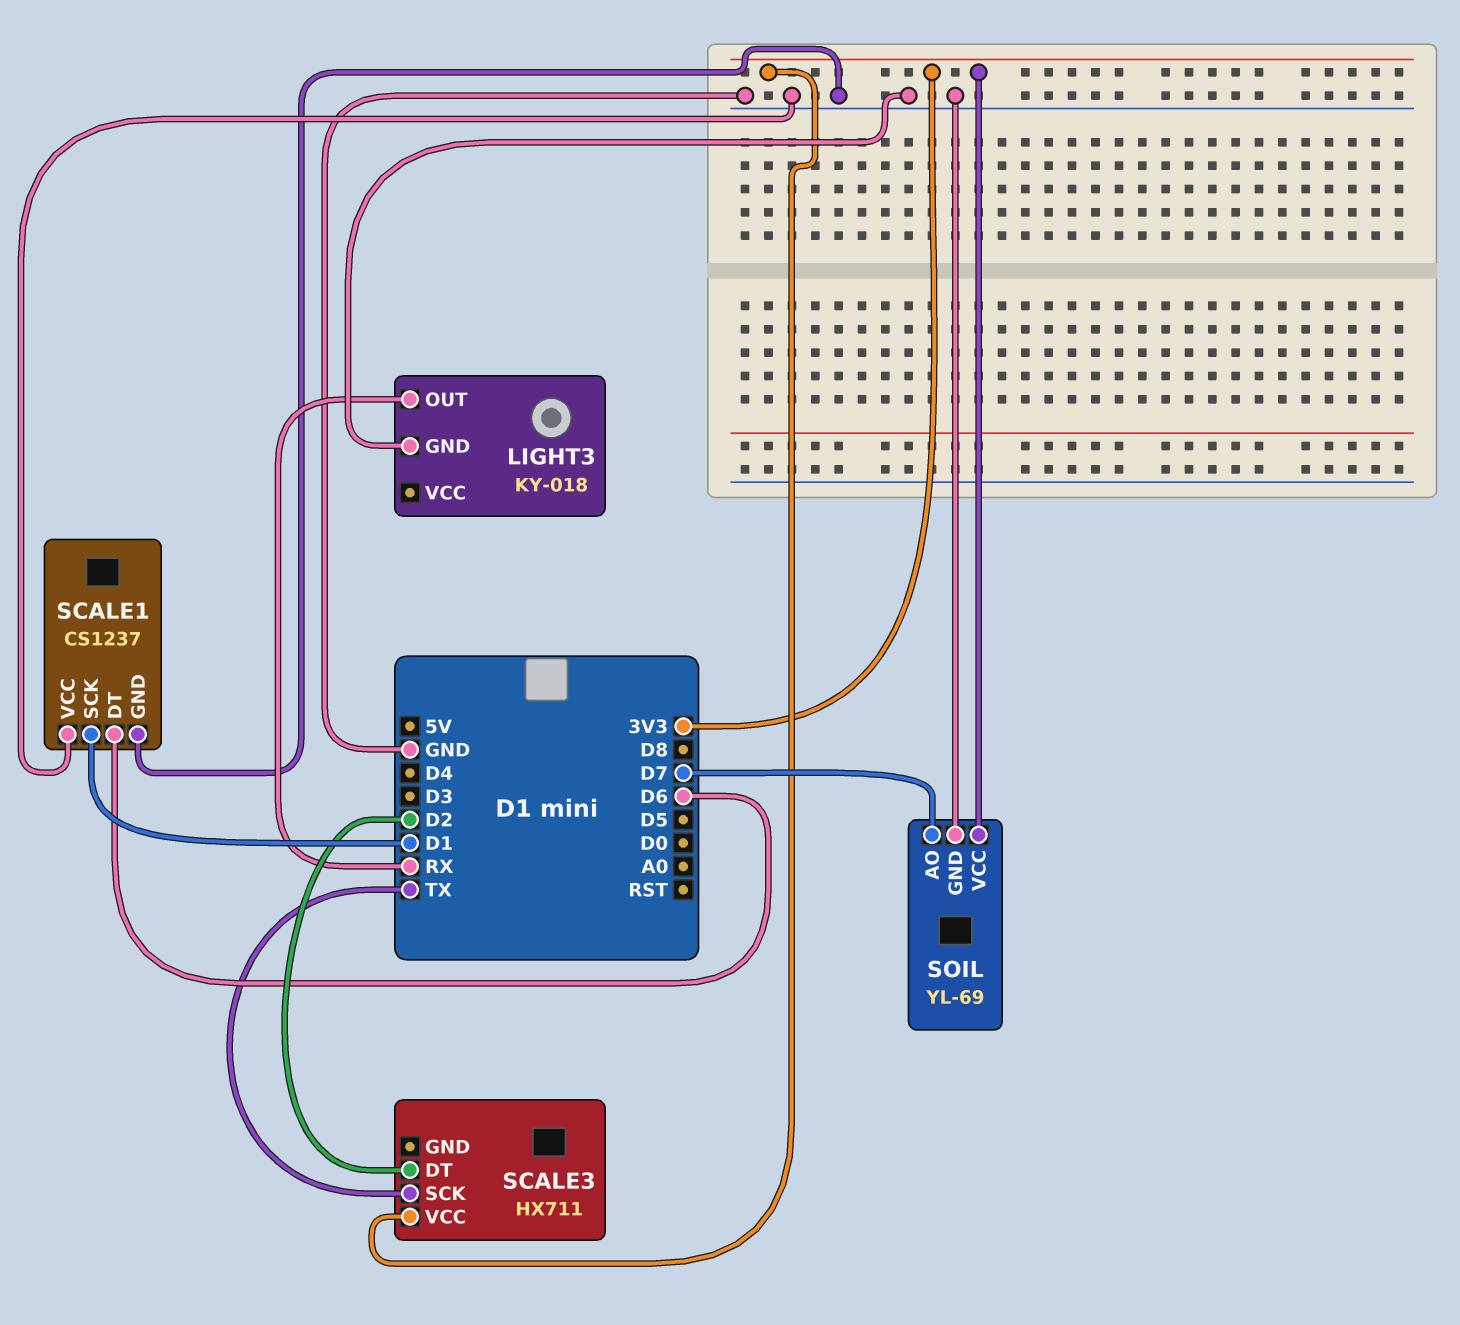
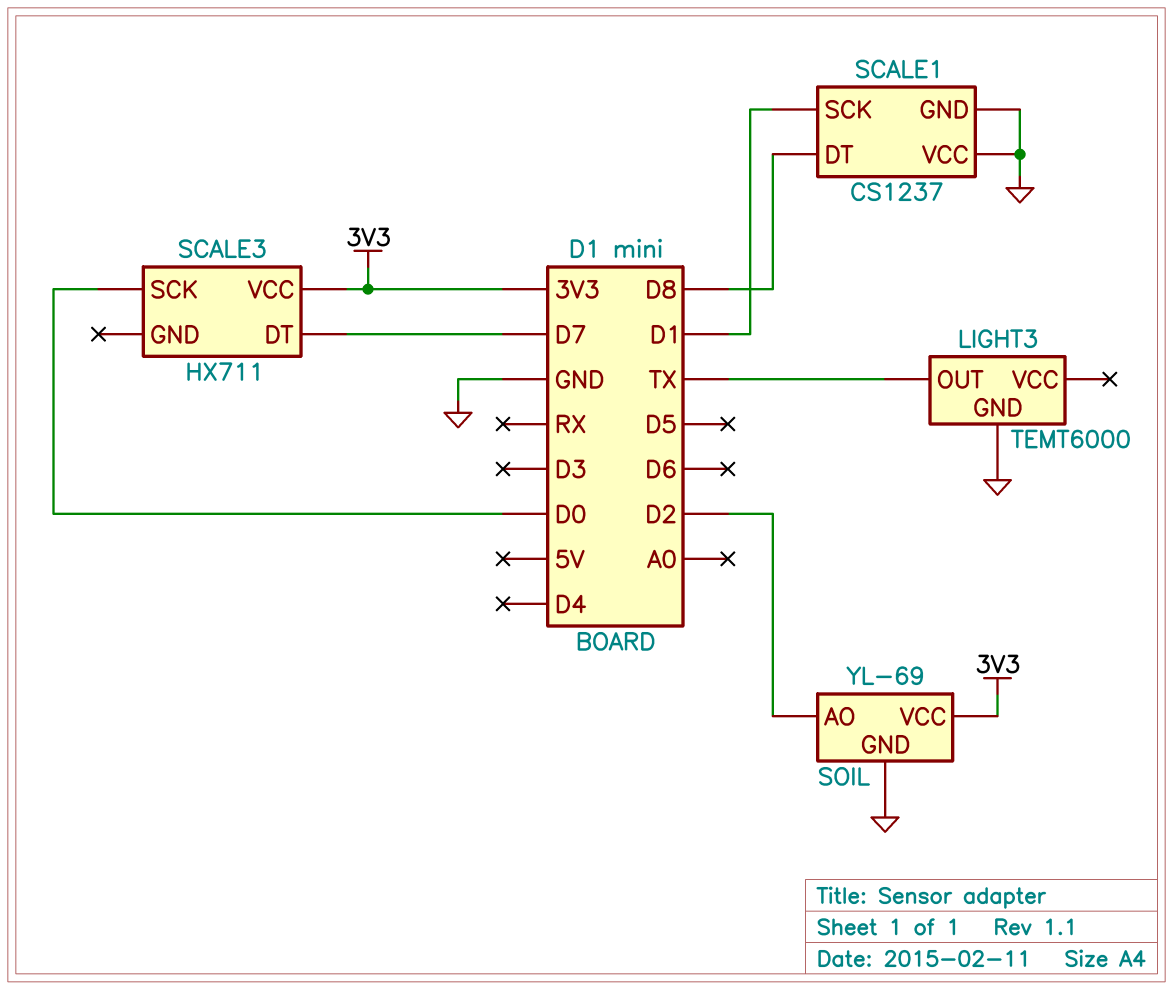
LIGHT3: KY-018 -> TEMT6000
LIGHT3 pin OUT: RX -> TX
SCALE1 pin DT: D6 -> D8
SCALE3 pin DT: D2 -> D7
SCALE3 pin SCK: TX -> D0
SOIL pin AO: D7 -> D2

